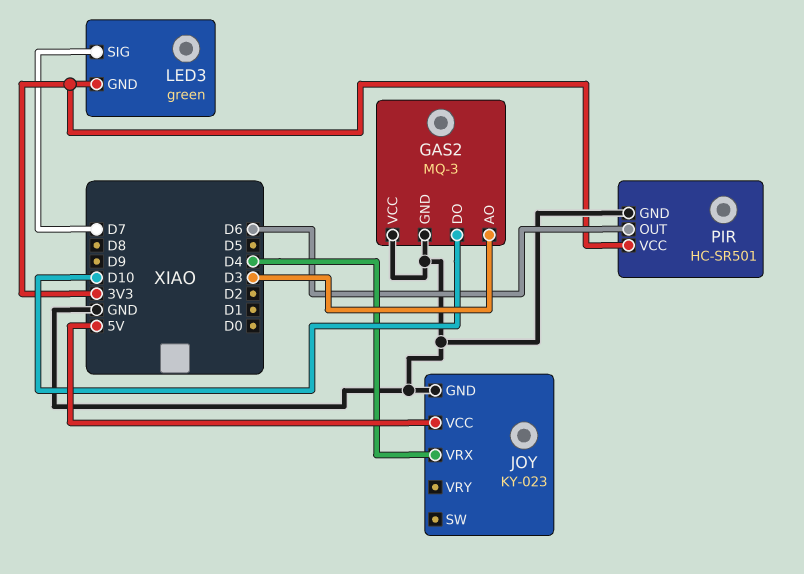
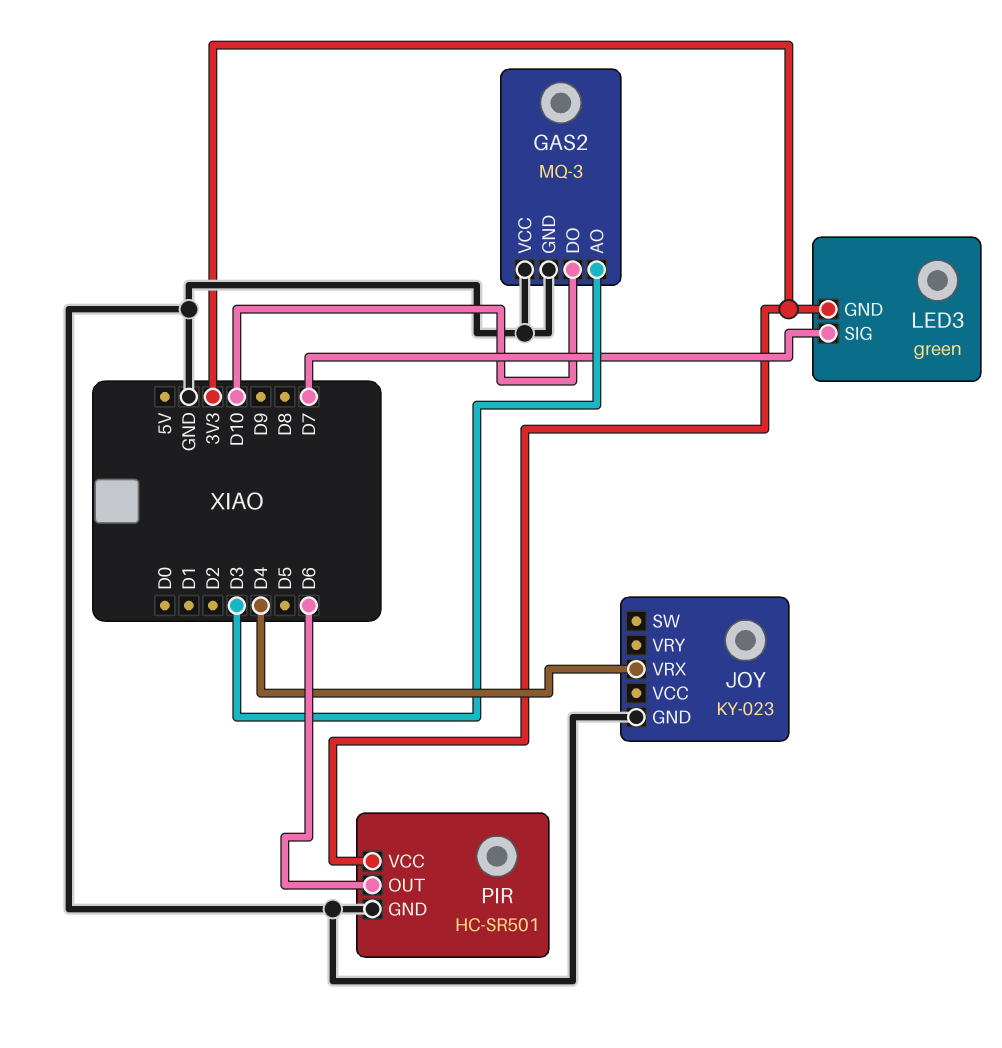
JOY pin VCC: 5V -> none

